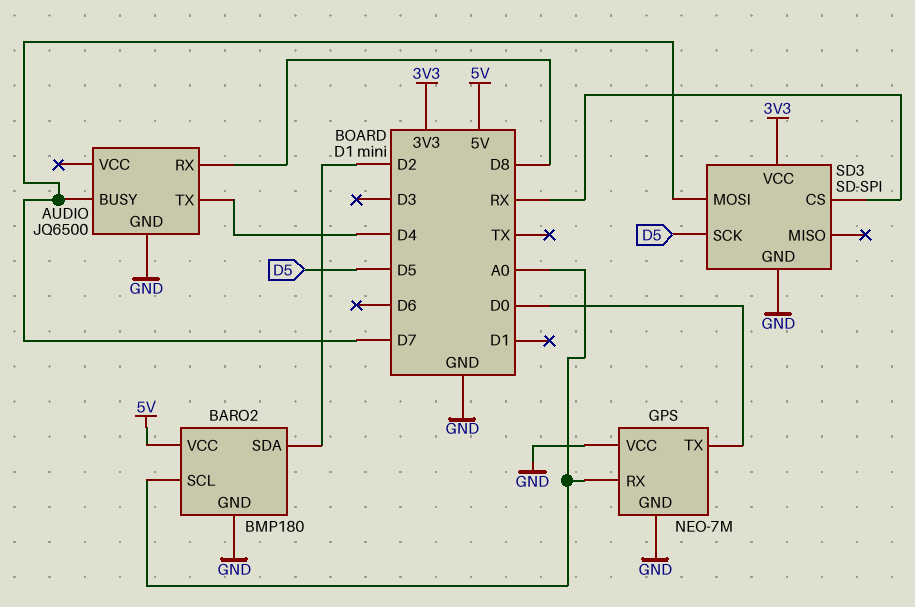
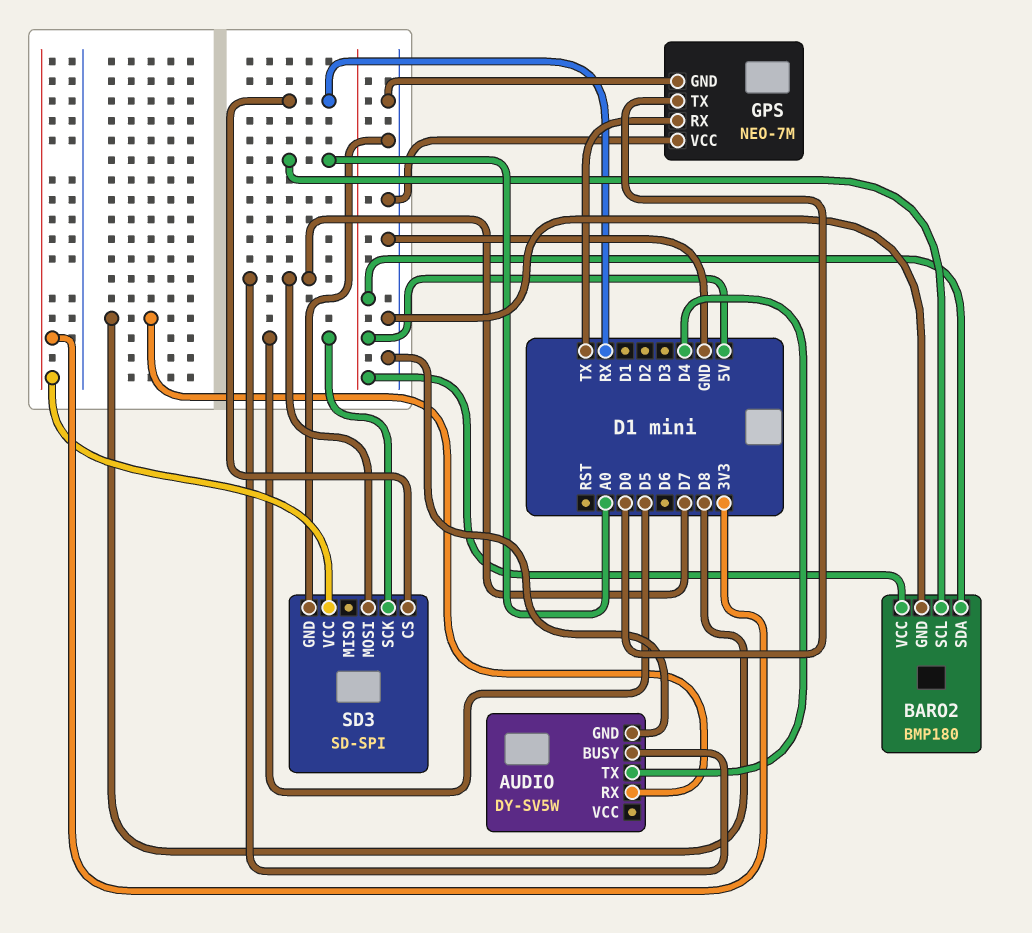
AUDIO: JQ6500 -> DY-SV5W
BARO2 pin SDA: D2 -> 5V
GPS pin RX: A0 -> TX

